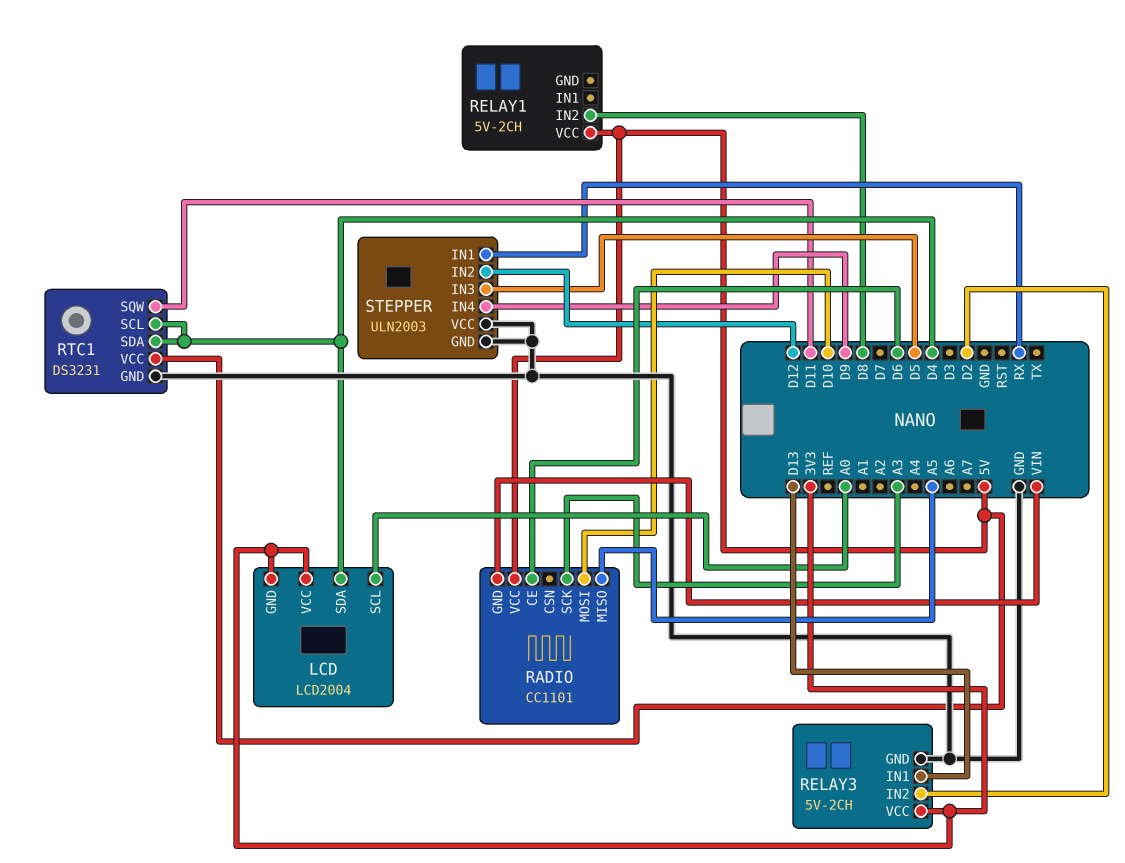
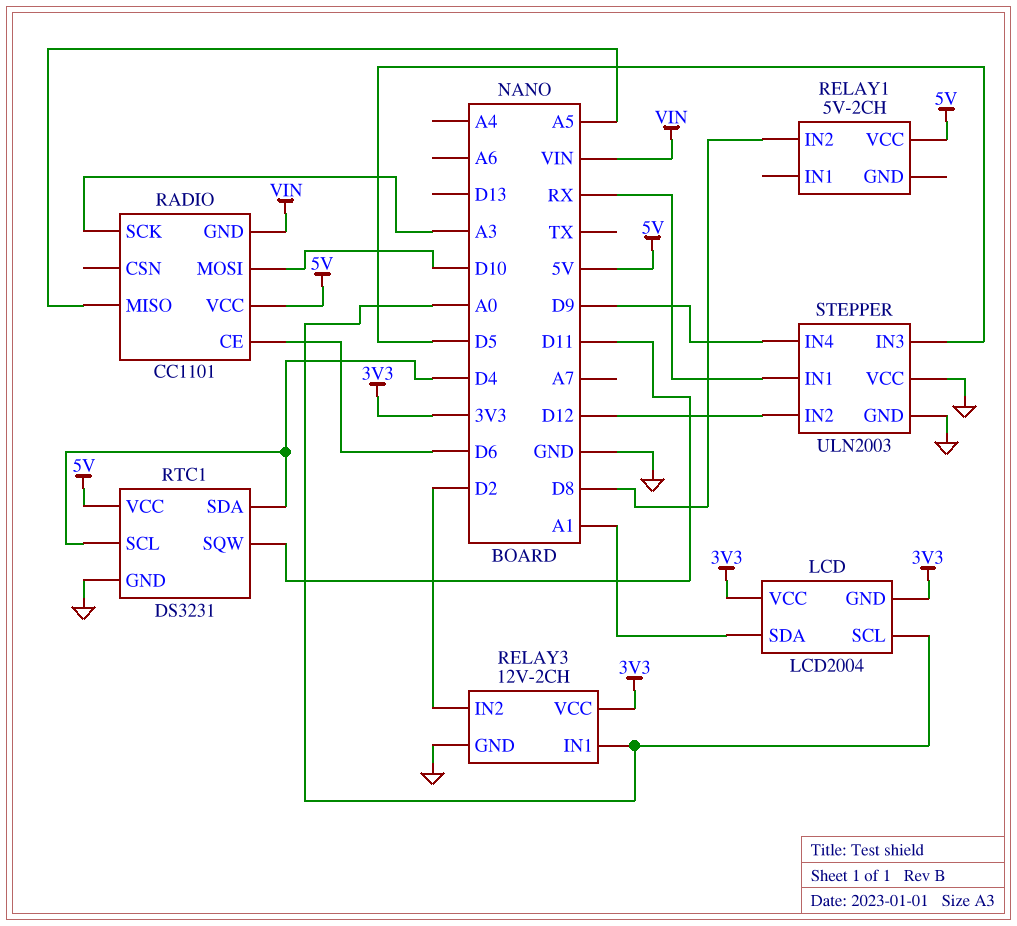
LCD pin SDA: D4 -> A1
RELAY3: 5V-2CH -> 12V-2CH
RELAY3 pin IN1: D13 -> A0

